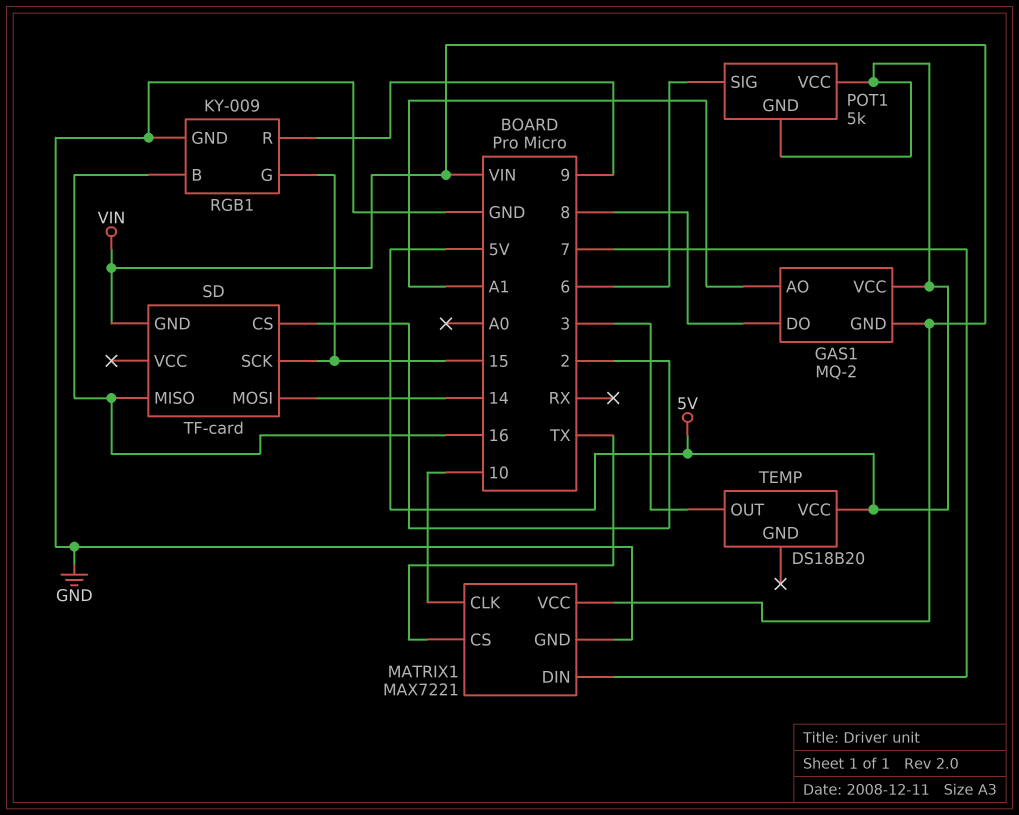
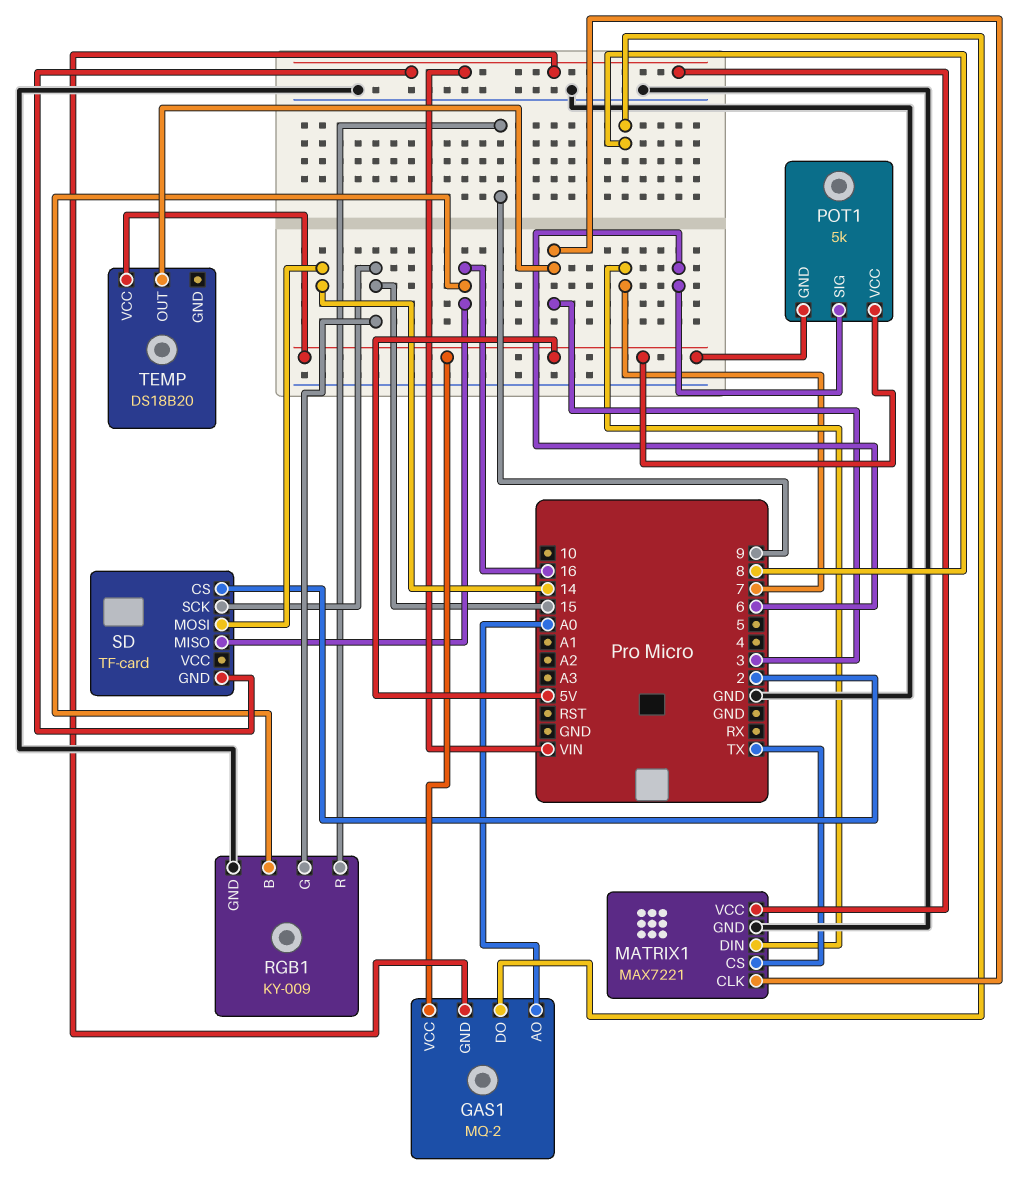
GAS1 pin AO: A1 -> A0
MATRIX1 pin CLK: 10 -> 3

